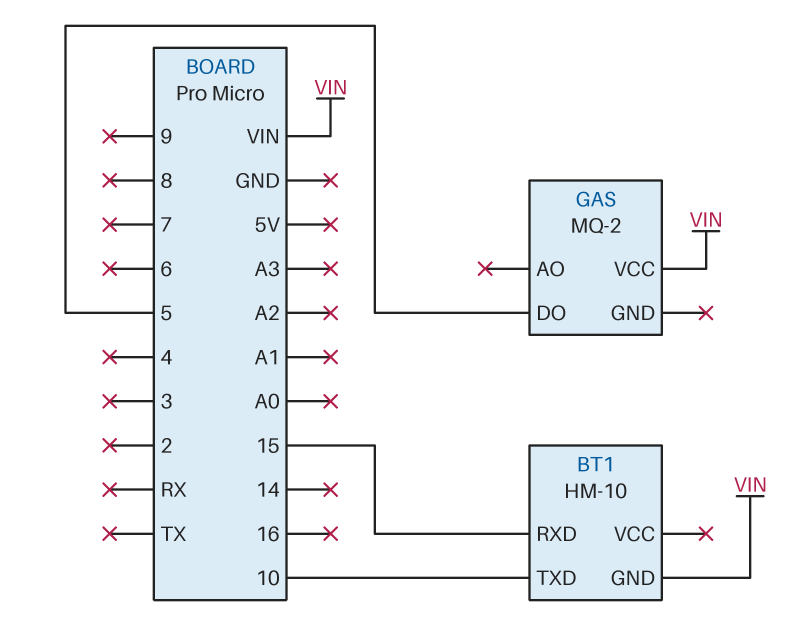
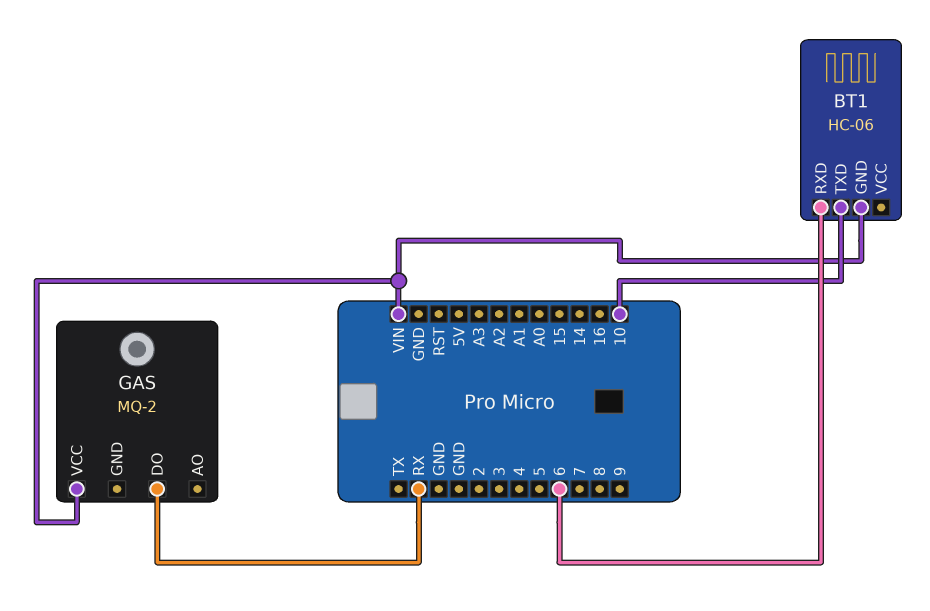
BT1: HM-10 -> HC-06
BT1 pin RXD: 15 -> 6
GAS pin DO: 5 -> RX

